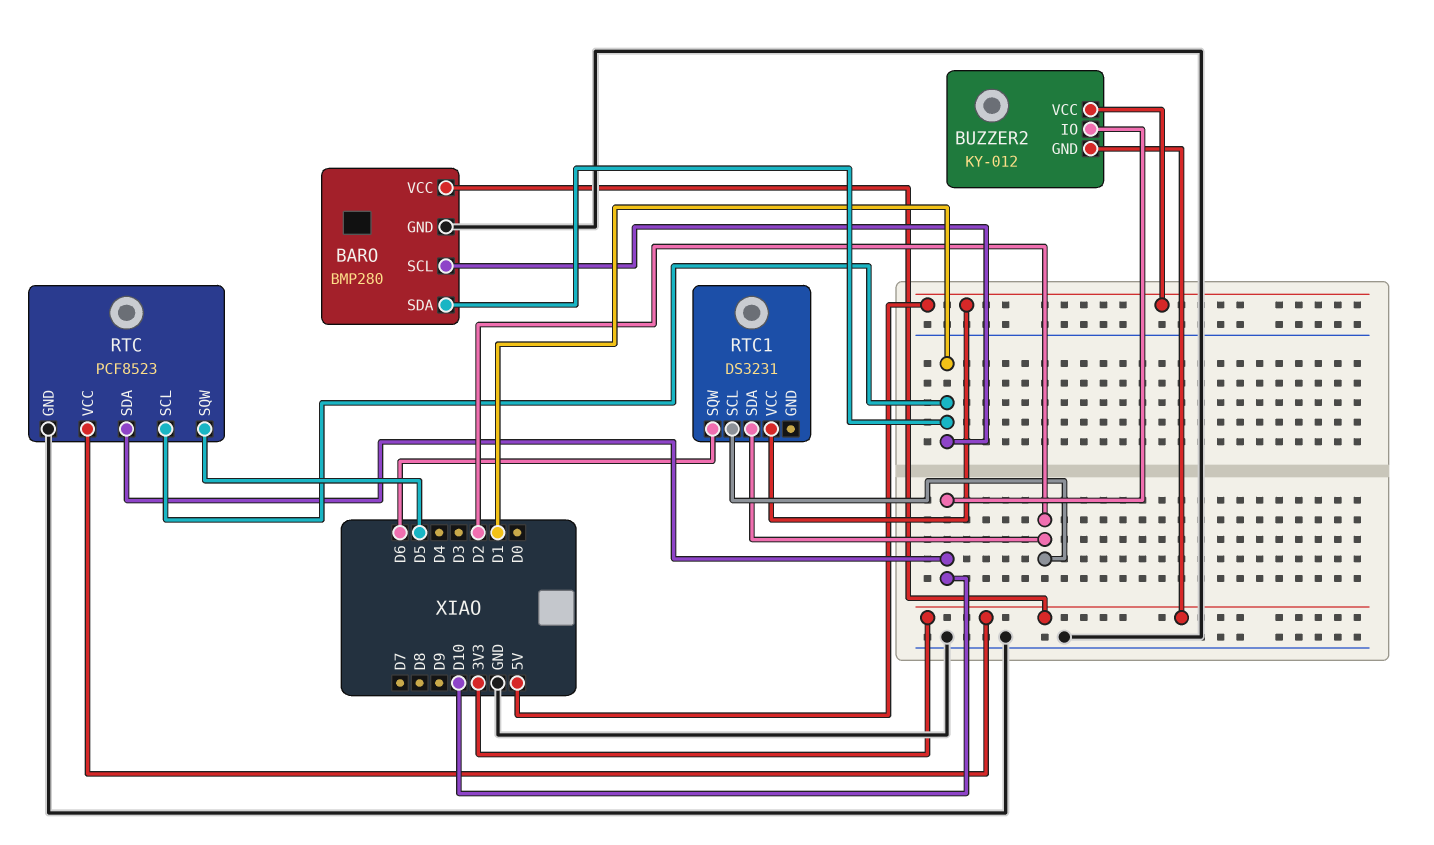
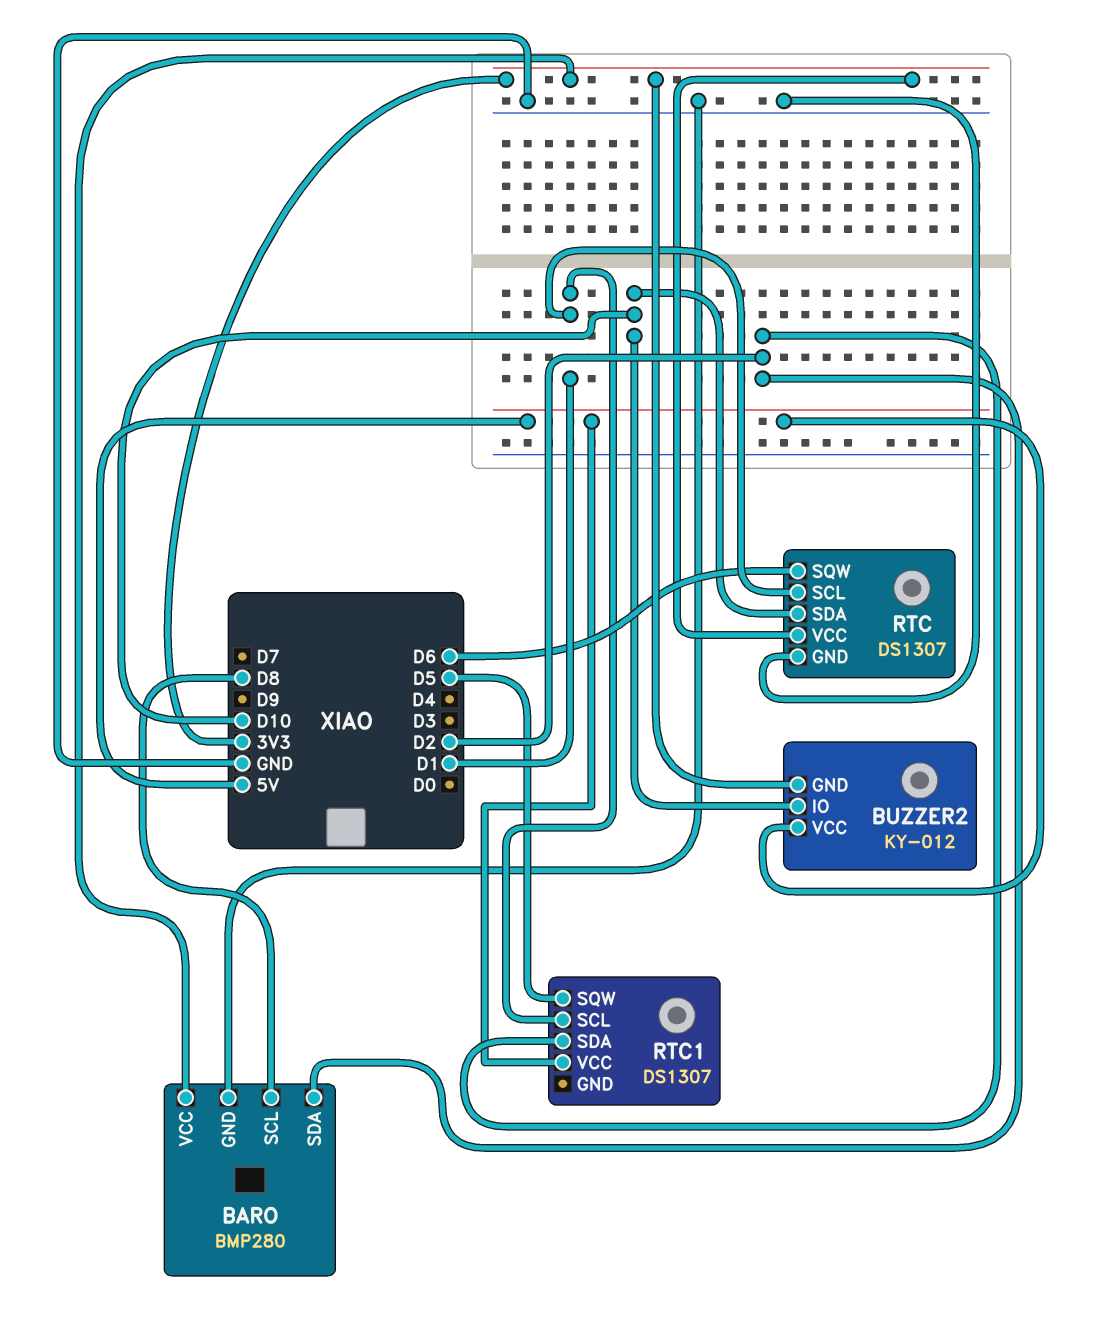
BARO pin SCL: D1 -> D8
BARO pin SDA: D1 -> D2
RTC: PCF8523 -> DS1307
RTC pin SQW: D5 -> D6
RTC1: DS3231 -> DS1307
RTC1 pin SCL: D2 -> D1
RTC1 pin SQW: D6 -> D5

